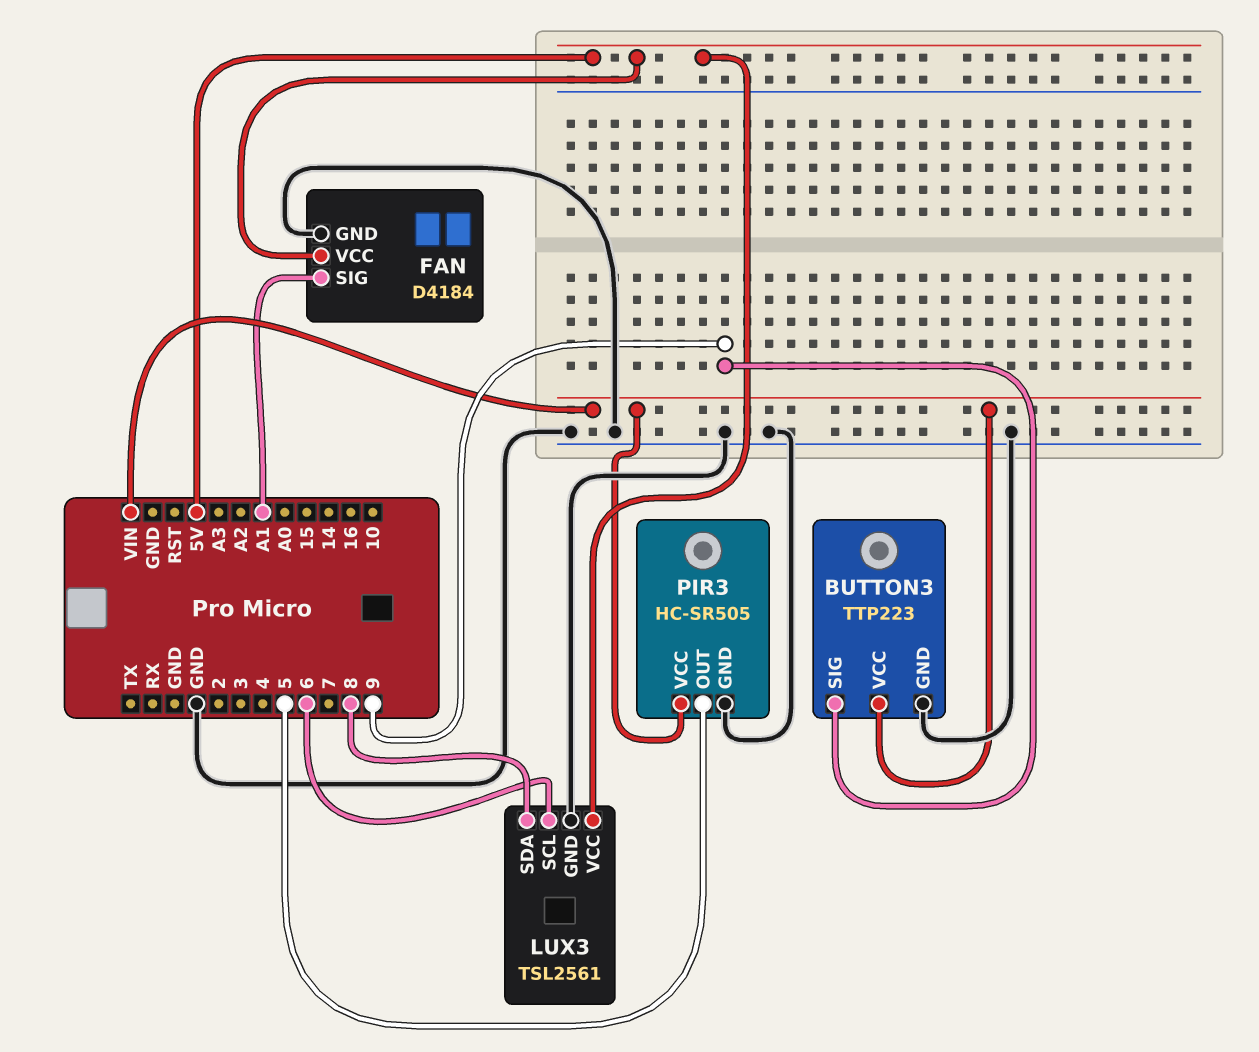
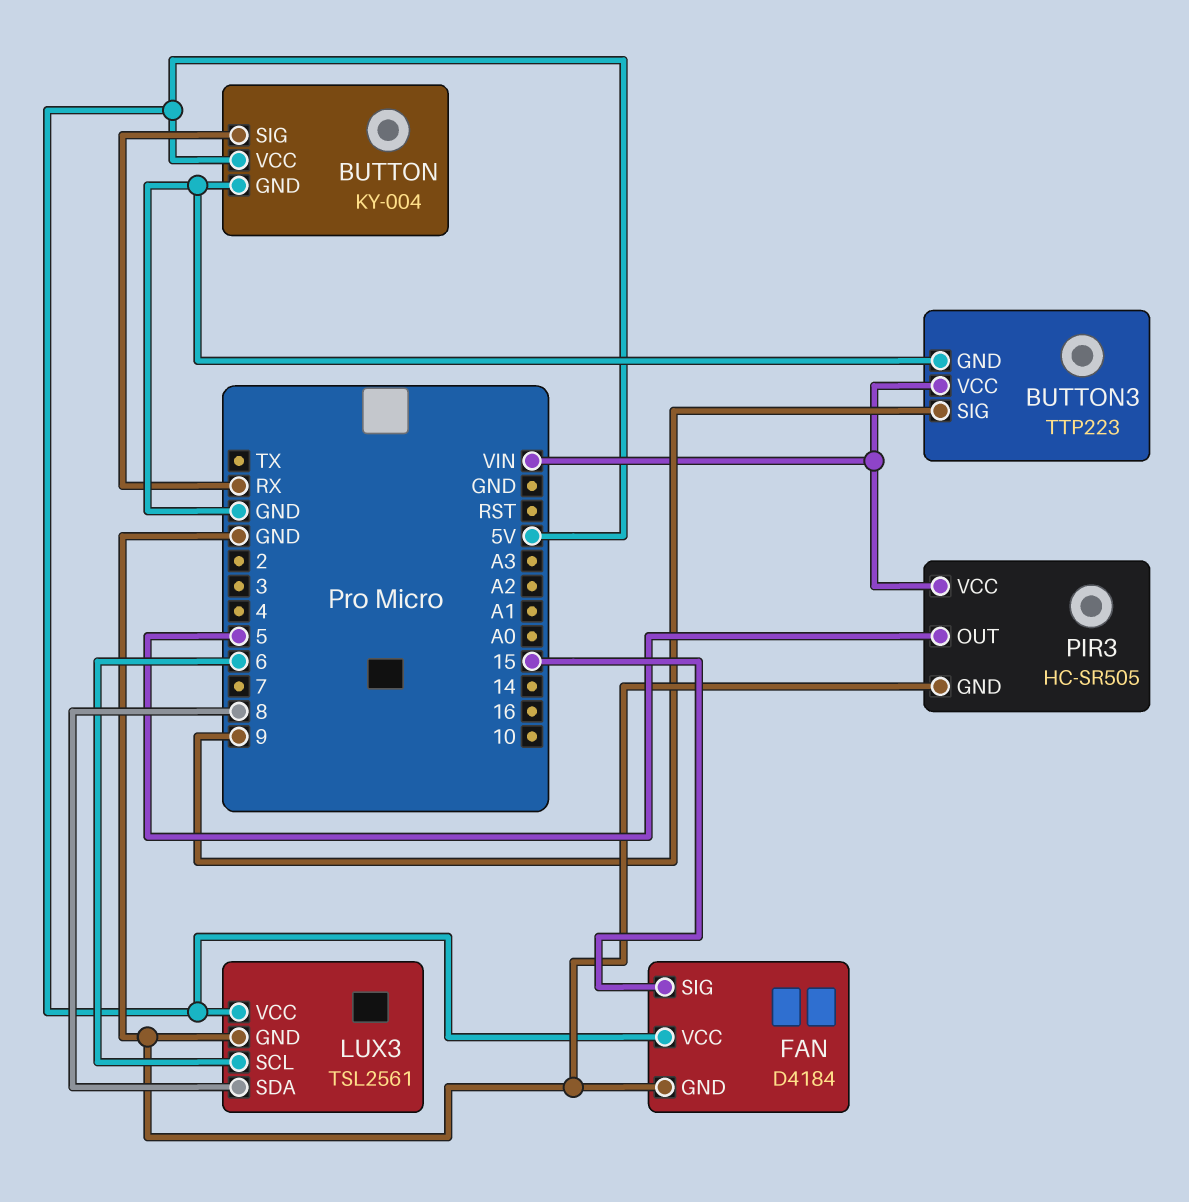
BUTTON: none -> KY-004
BUTTON pin GND: none -> GND
BUTTON pin SIG: none -> RX
BUTTON pin VCC: none -> 5V
FAN pin SIG: A1 -> 15

